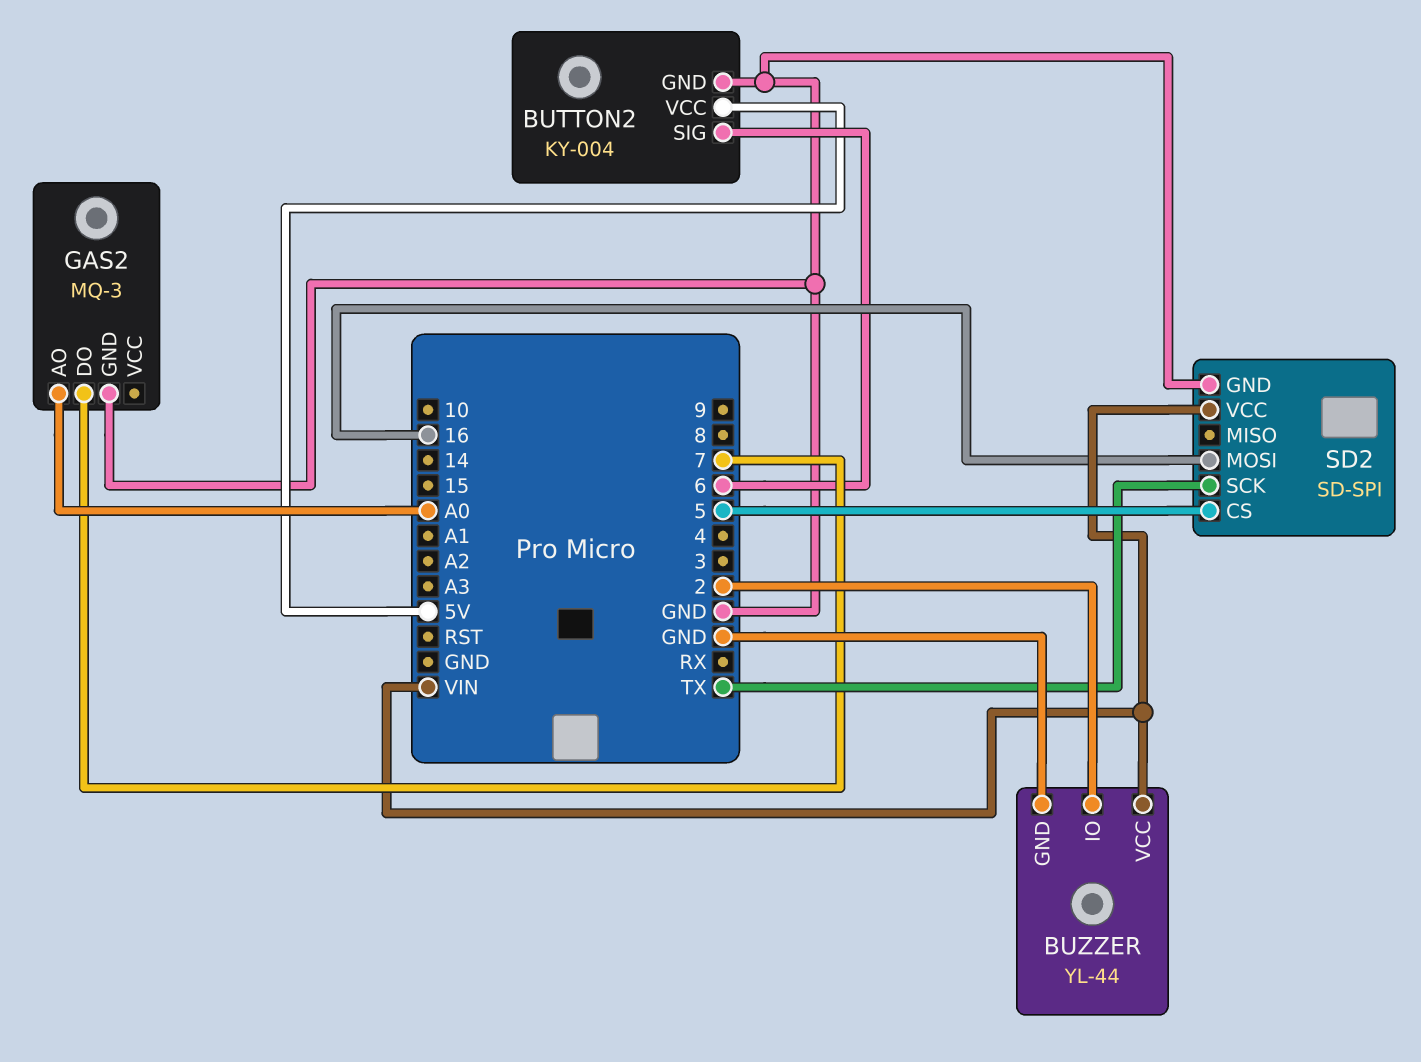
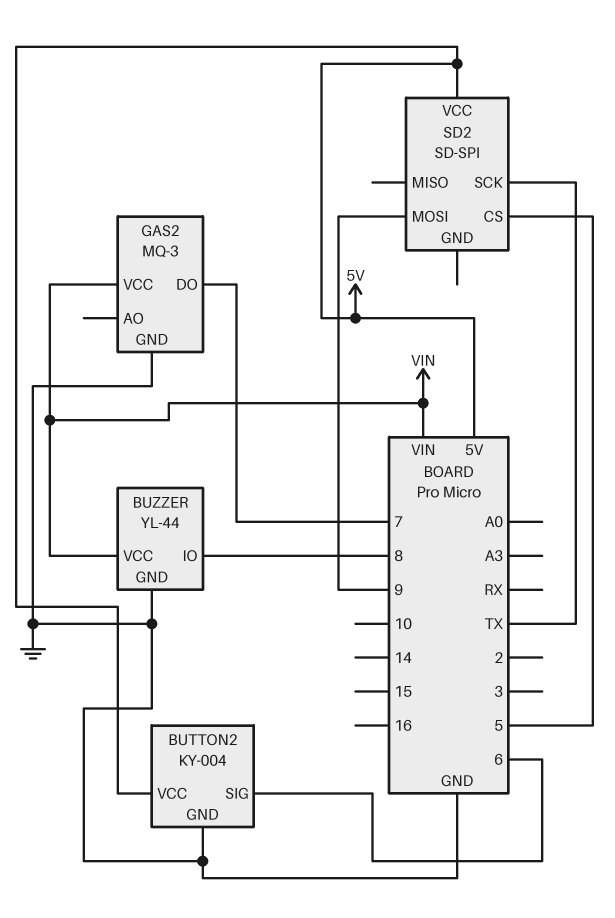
BUZZER pin IO: 2 -> 8
GAS2 pin AO: A0 -> none
GAS2 pin VCC: none -> VIN
SD2 pin GND: GND -> none
SD2 pin MOSI: 16 -> 9
SD2 pin VCC: VIN -> 5V

